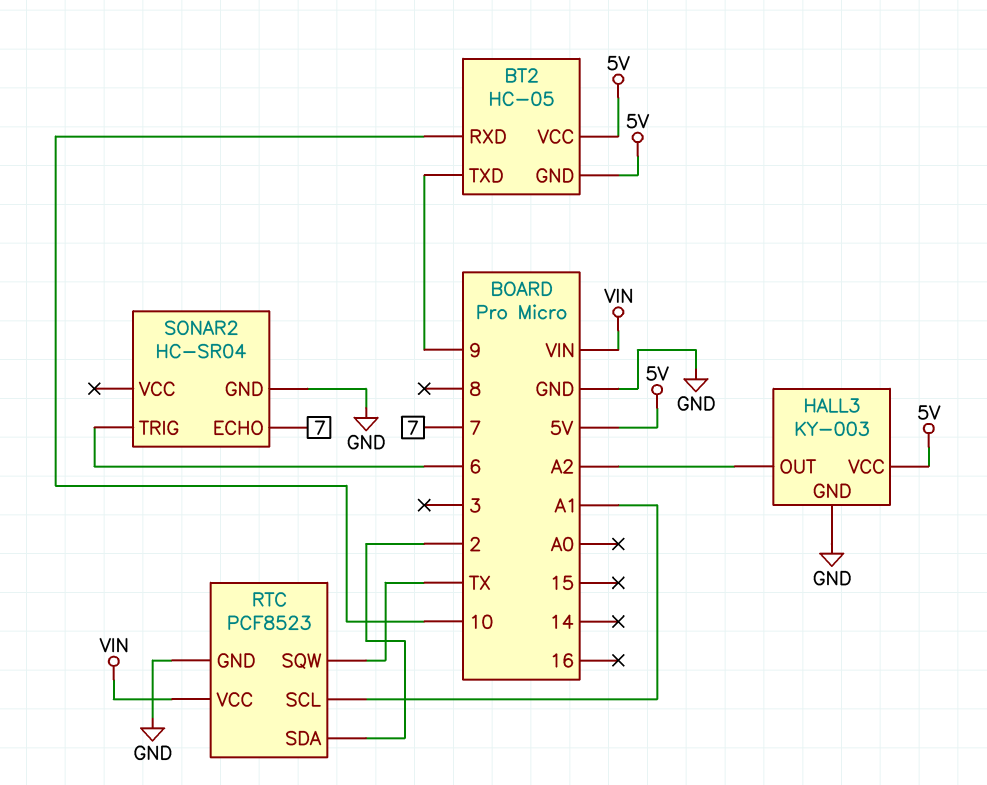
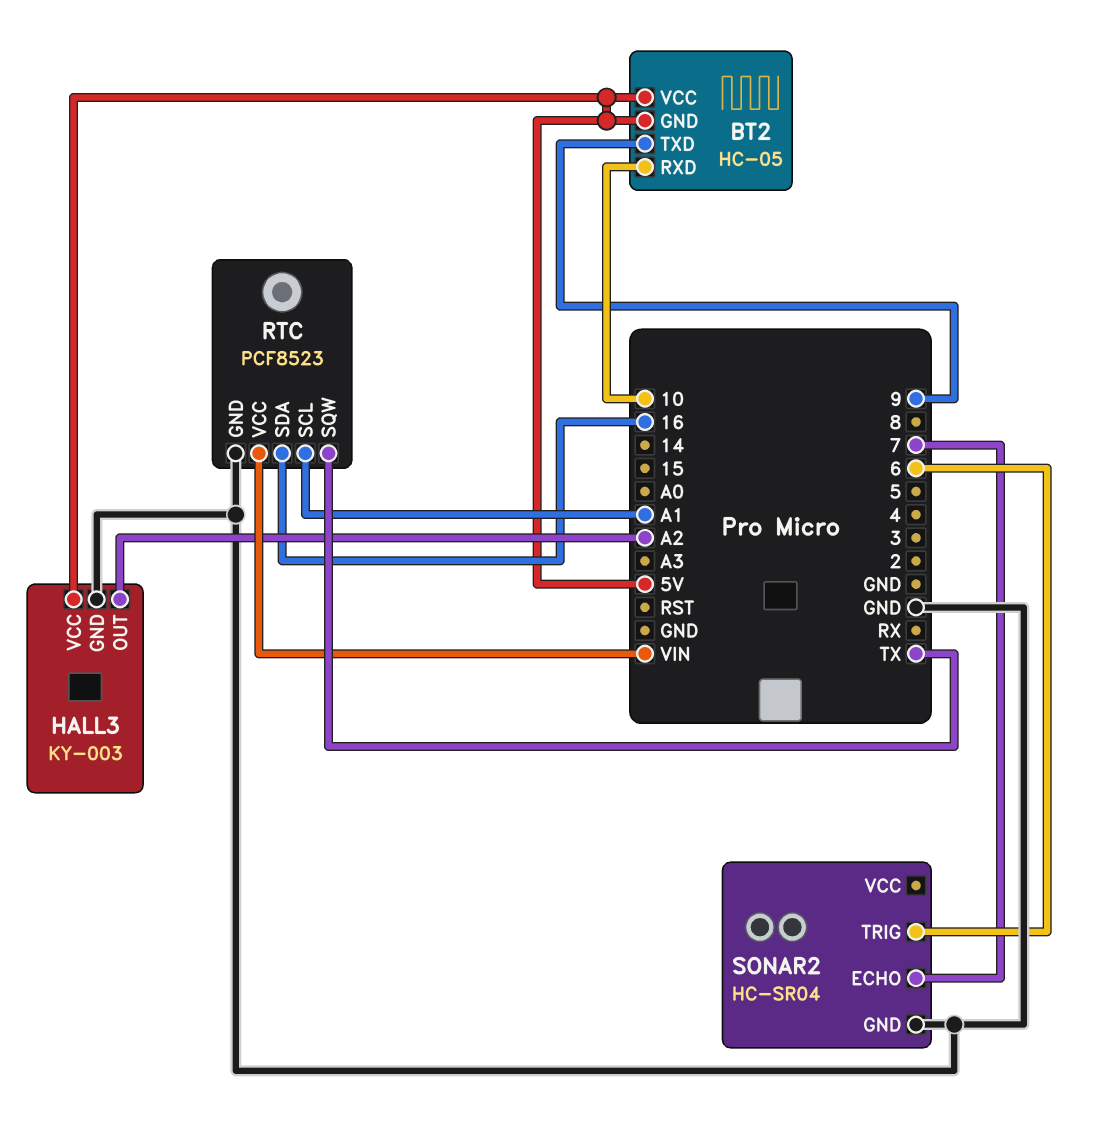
RTC pin SDA: 2 -> 16

